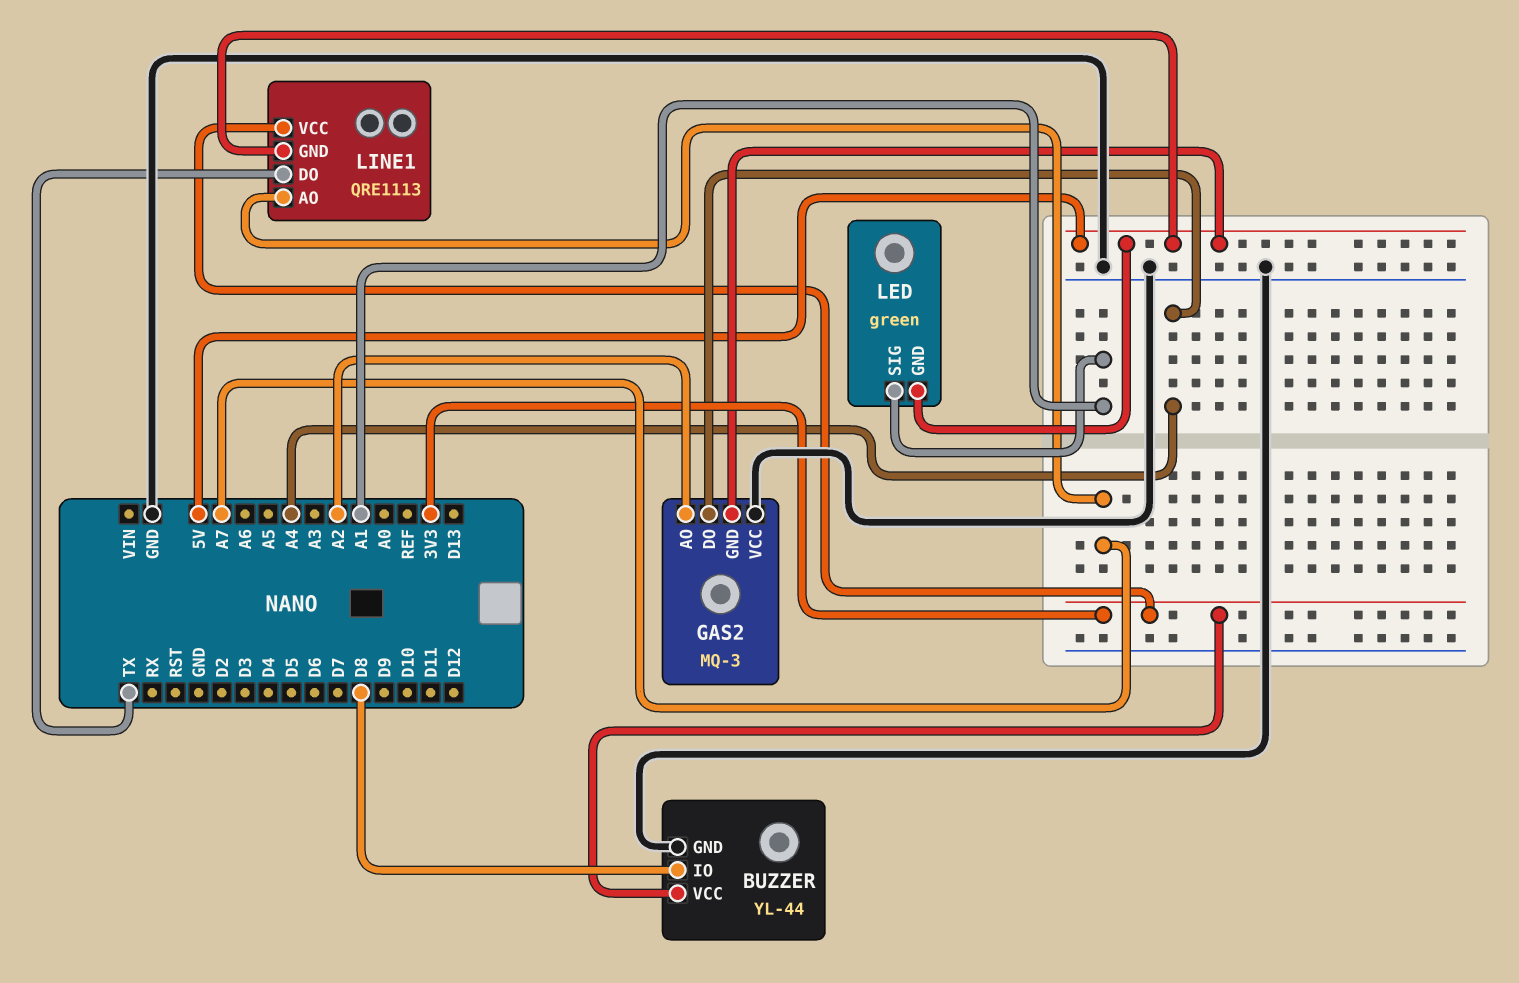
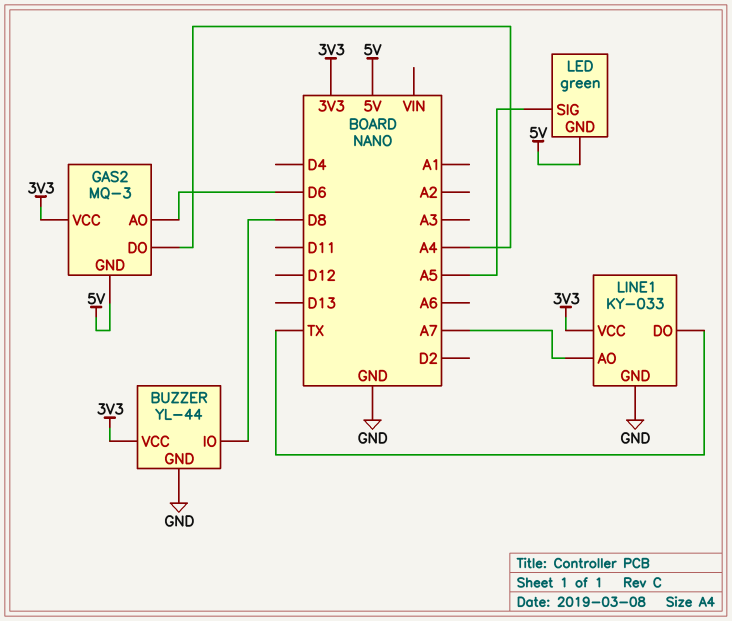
GAS2 pin AO: A2 -> D6
GAS2 pin VCC: GND -> 3V3
LED pin SIG: A1 -> A5
LINE1: QRE1113 -> KY-033
LINE1 pin GND: 5V -> GND

